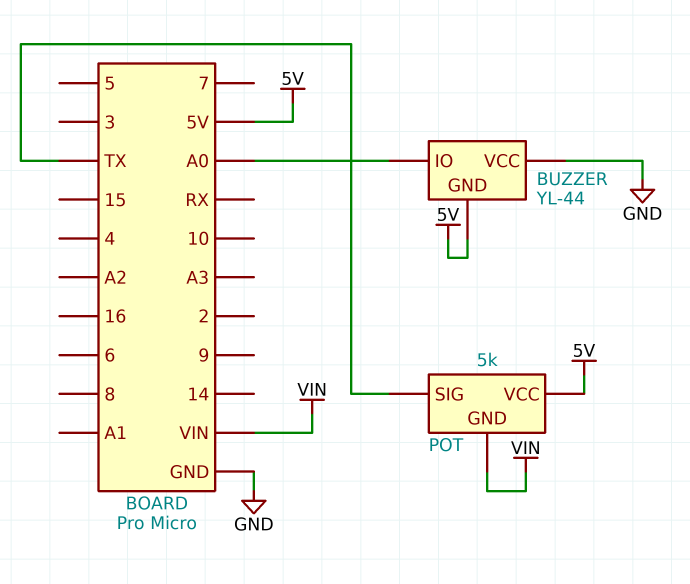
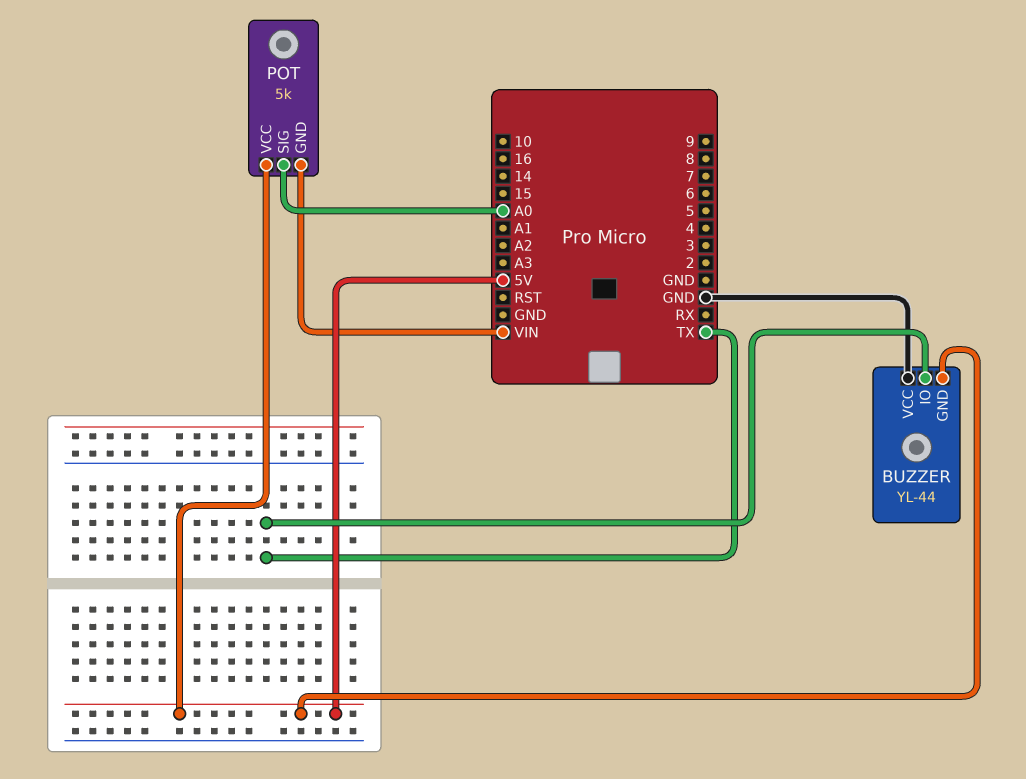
BUZZER pin IO: A0 -> TX
POT pin SIG: TX -> A0

